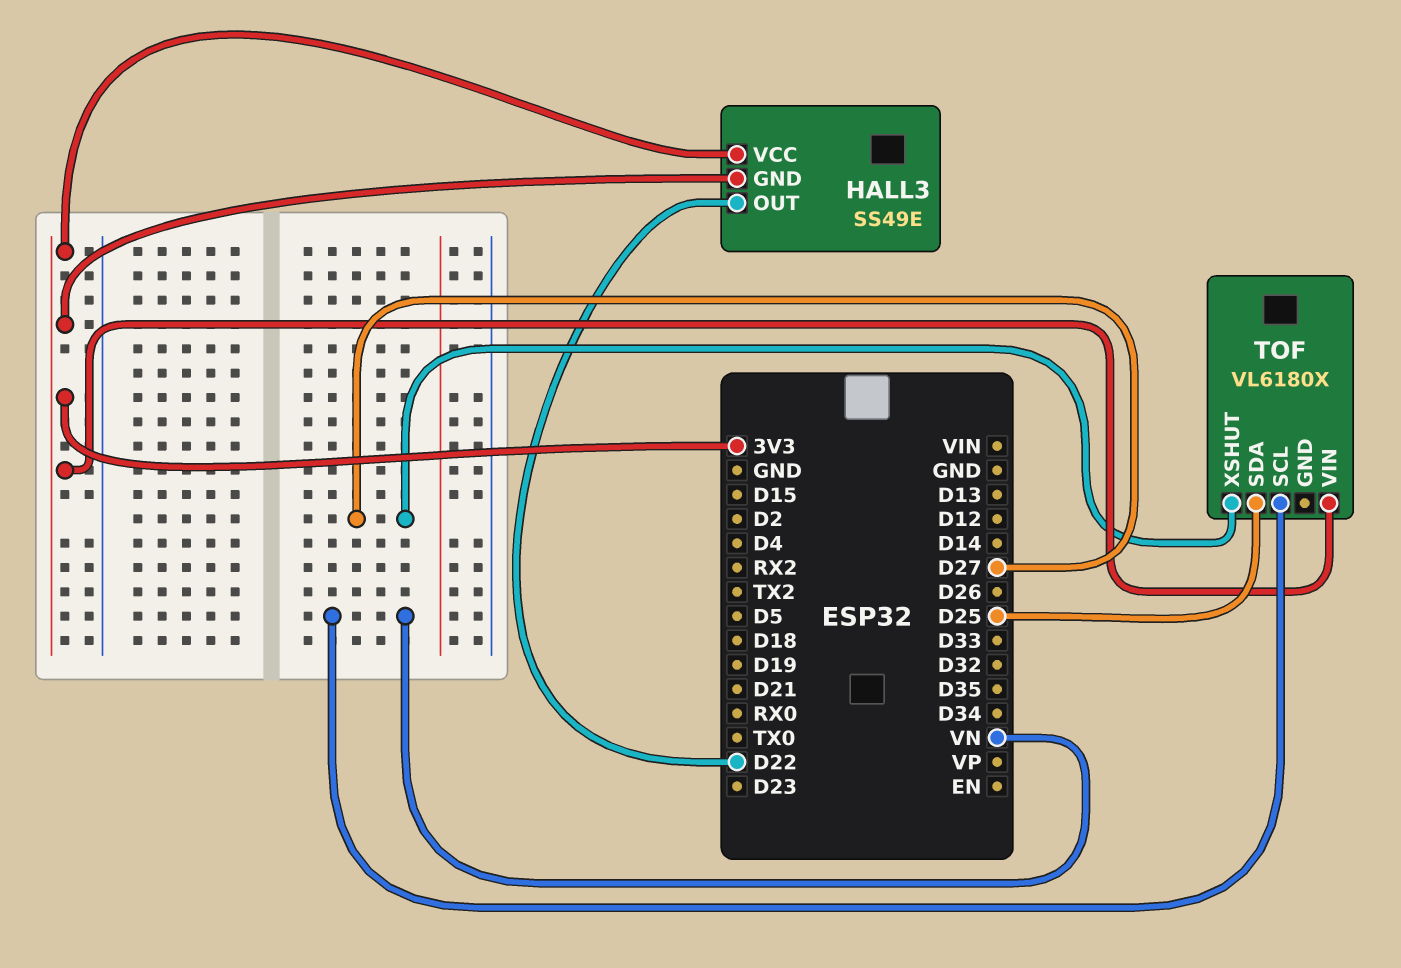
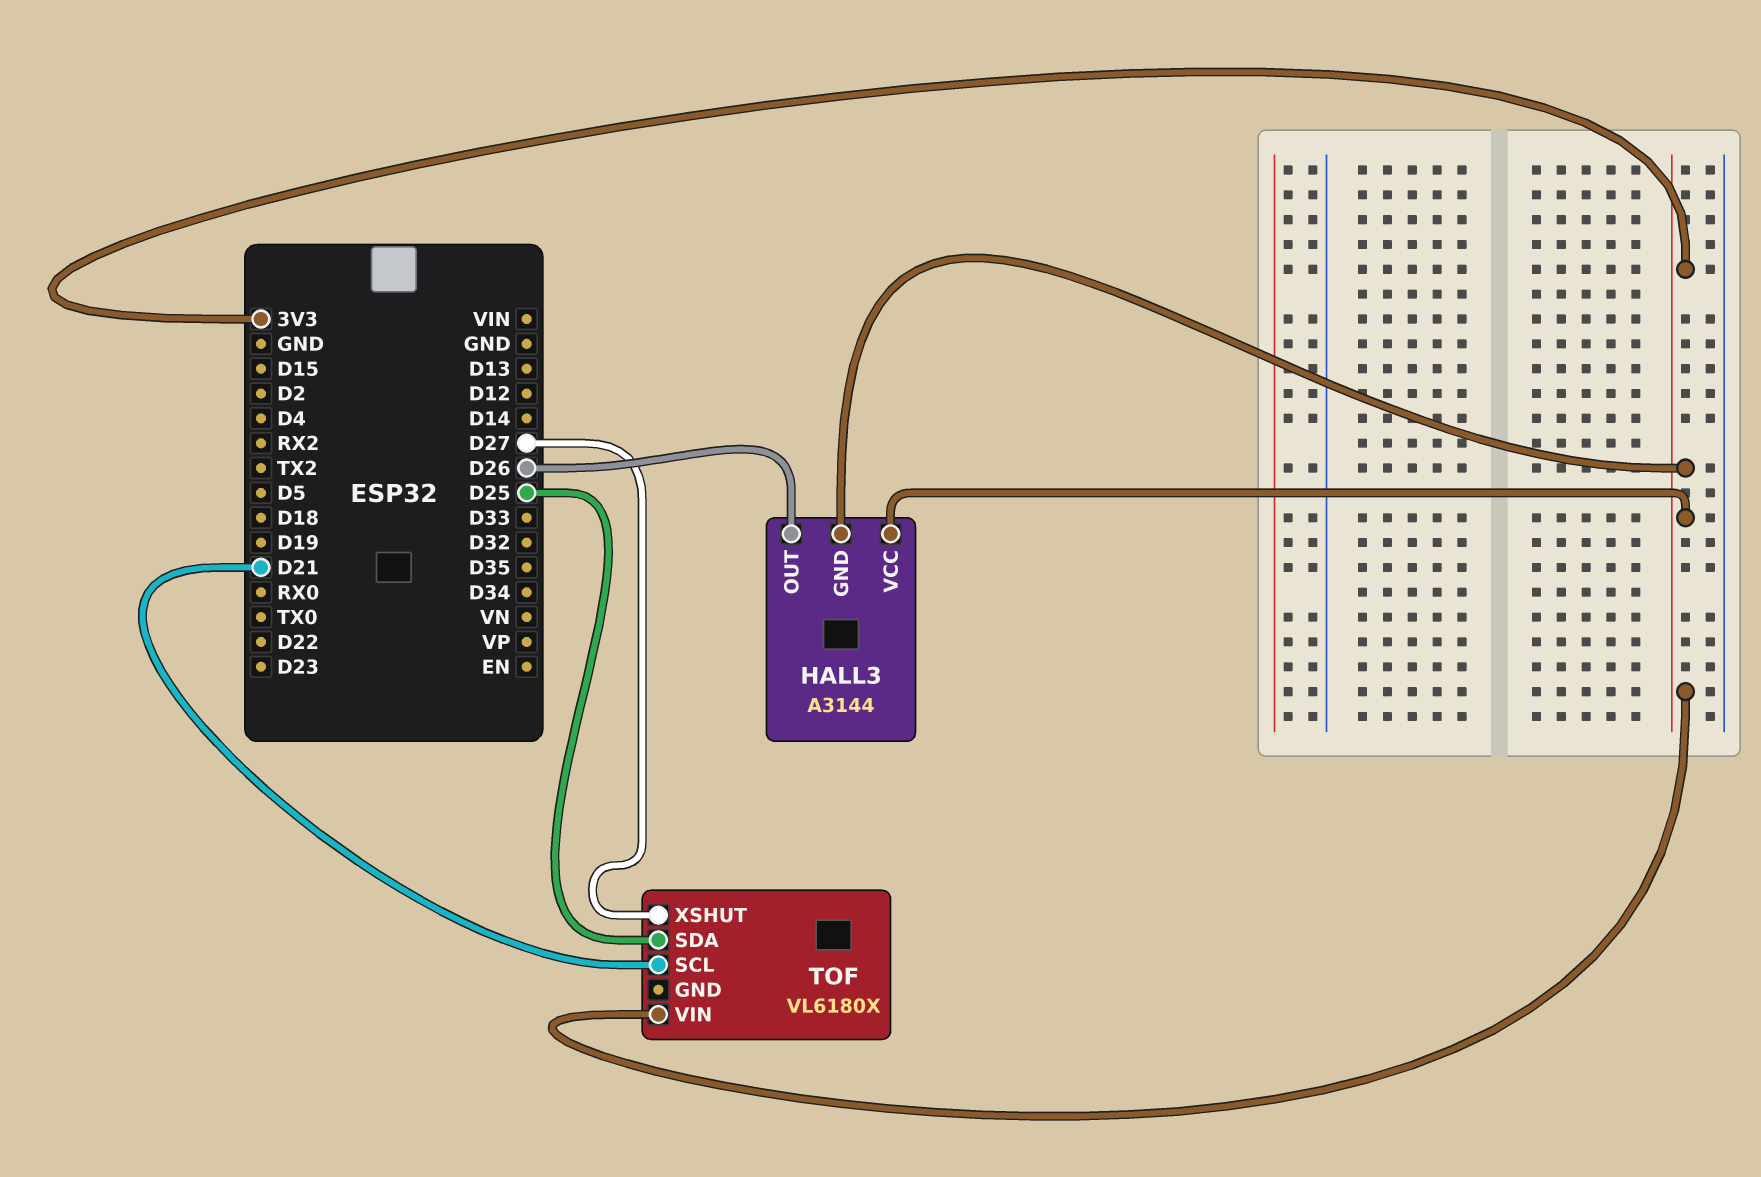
HALL3: SS49E -> A3144
HALL3 pin OUT: D22 -> D26
TOF pin SCL: VN -> D21

